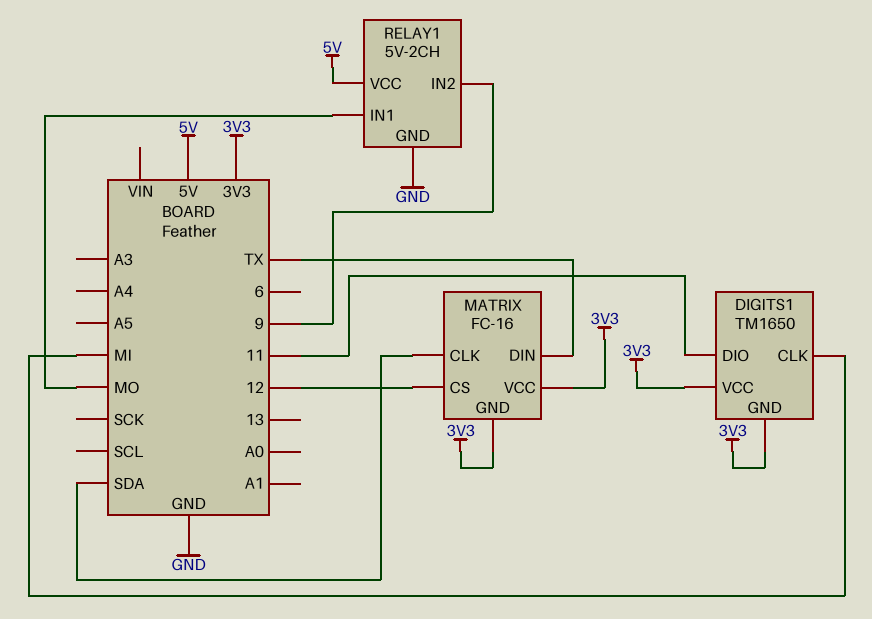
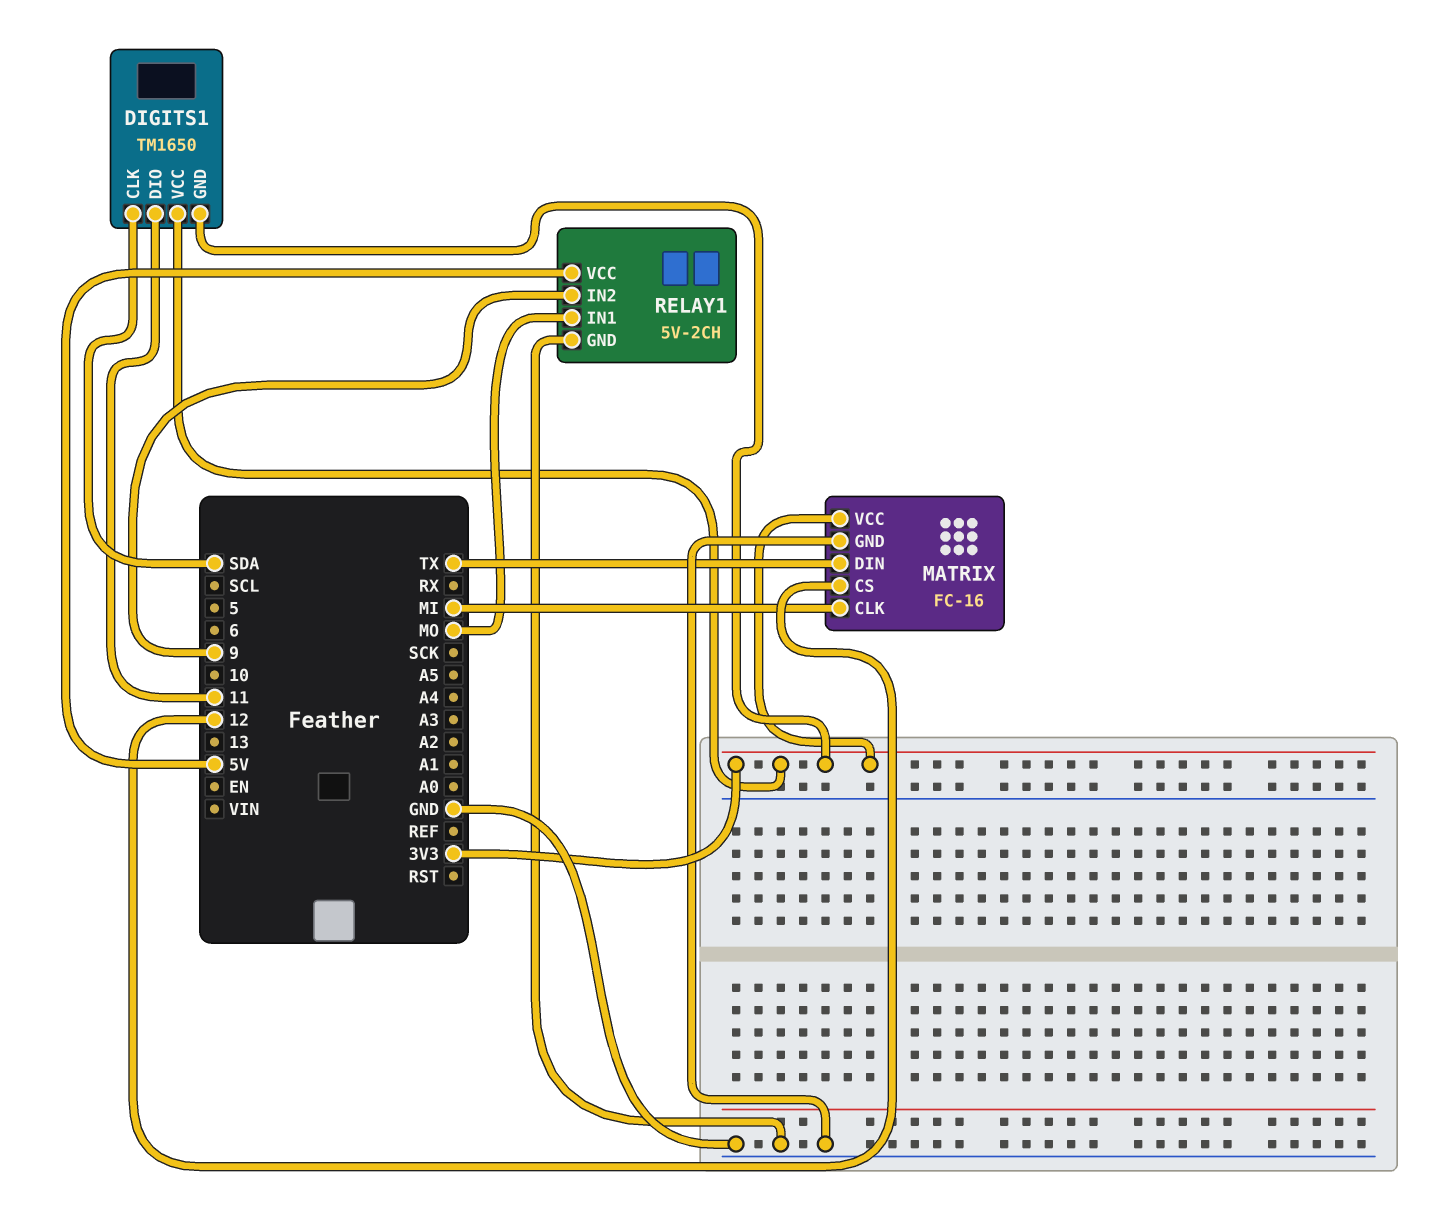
DIGITS1 pin CLK: MI -> SDA
MATRIX pin CLK: SDA -> MI
MATRIX pin GND: 3V3 -> GND

